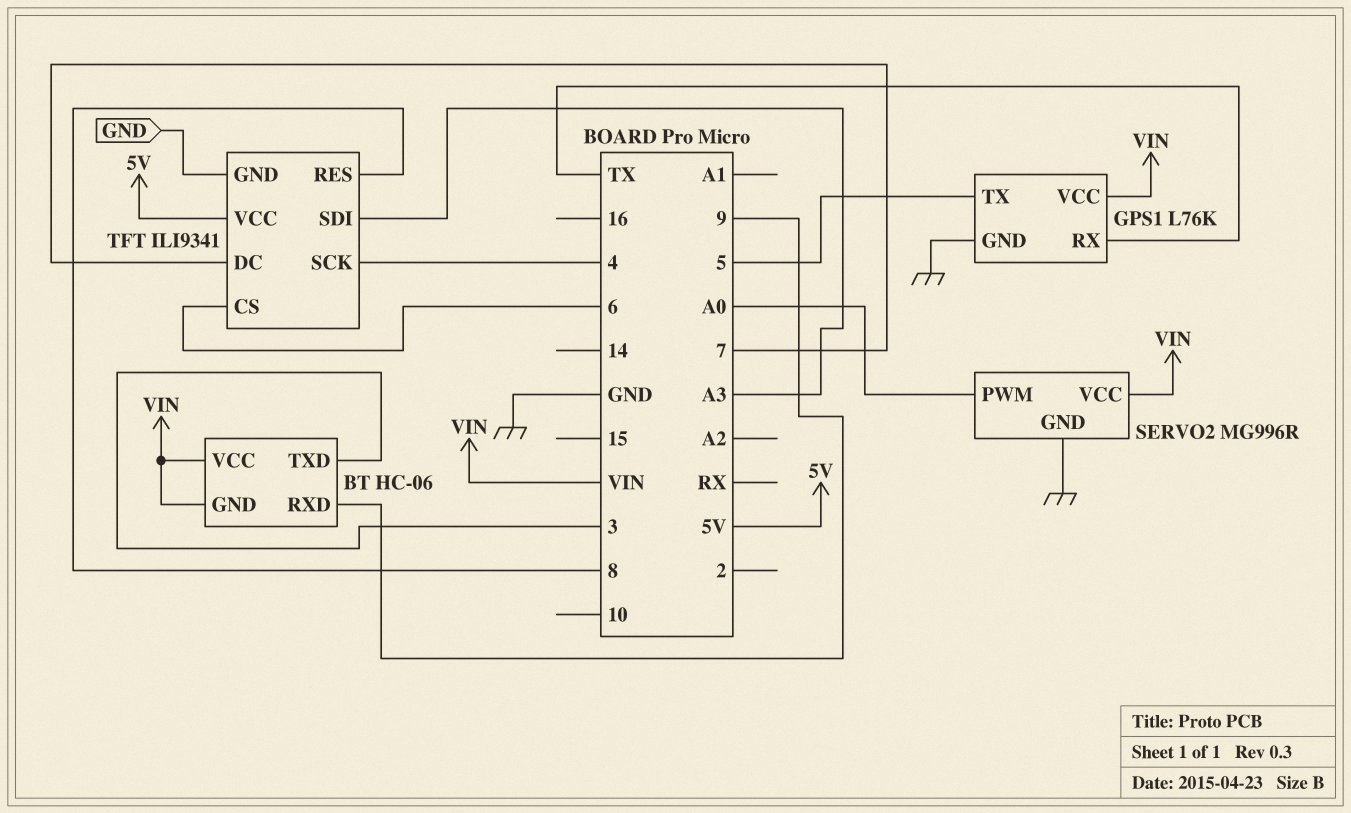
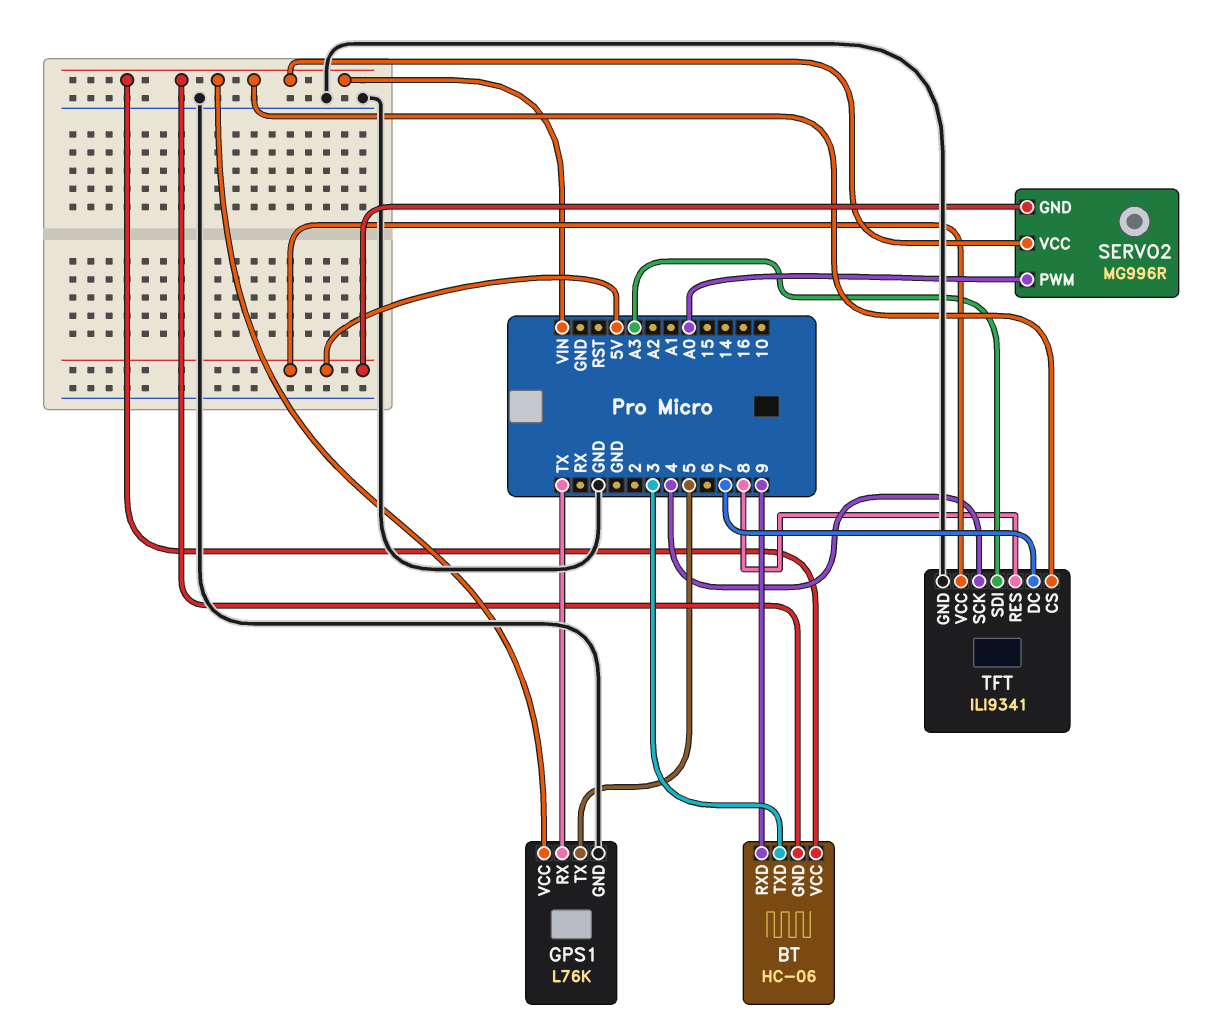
SERVO2 pin GND: GND -> 5V
TFT pin CS: 6 -> VIN

